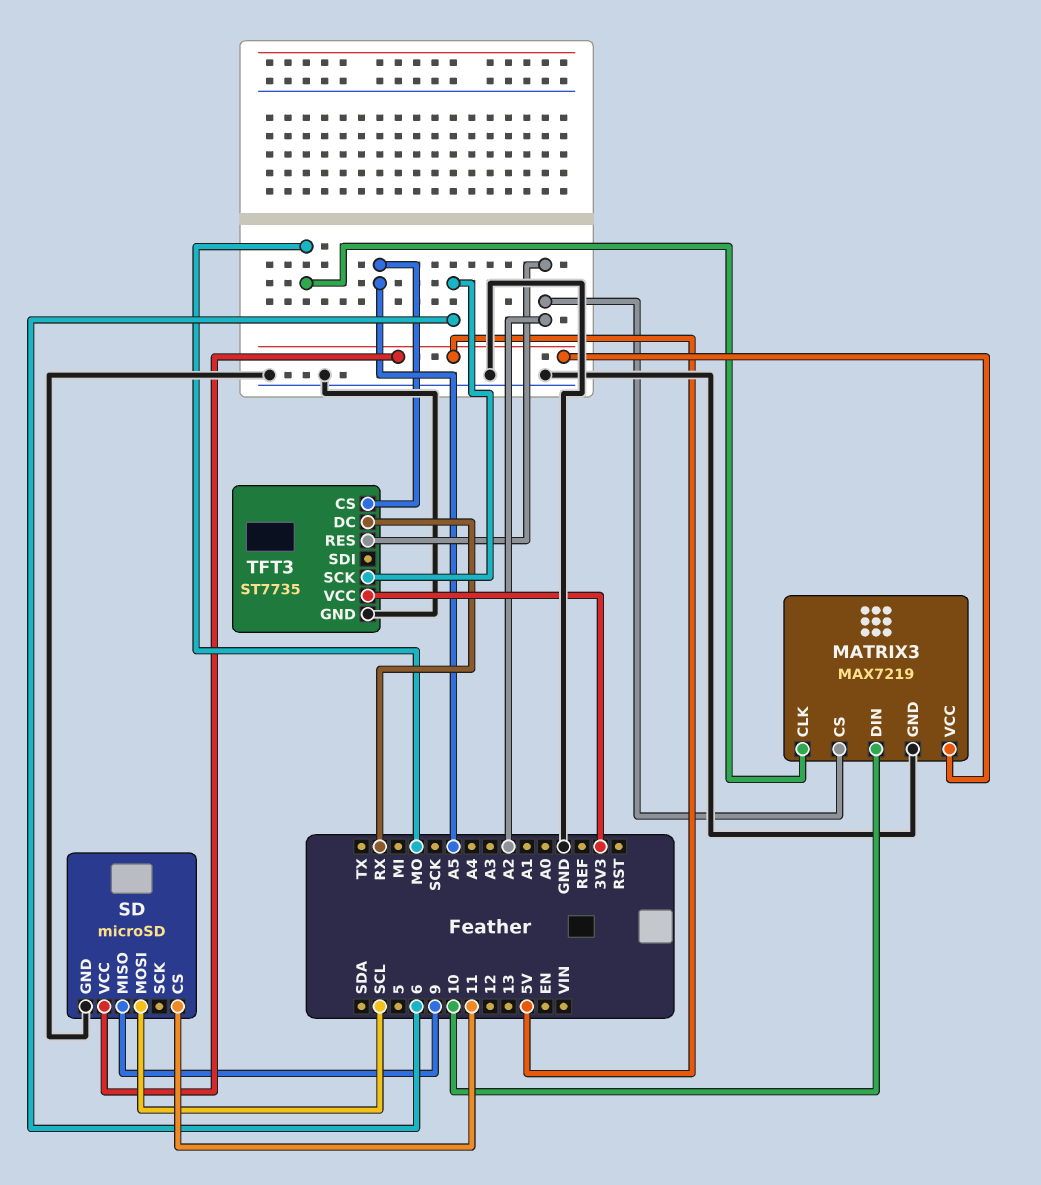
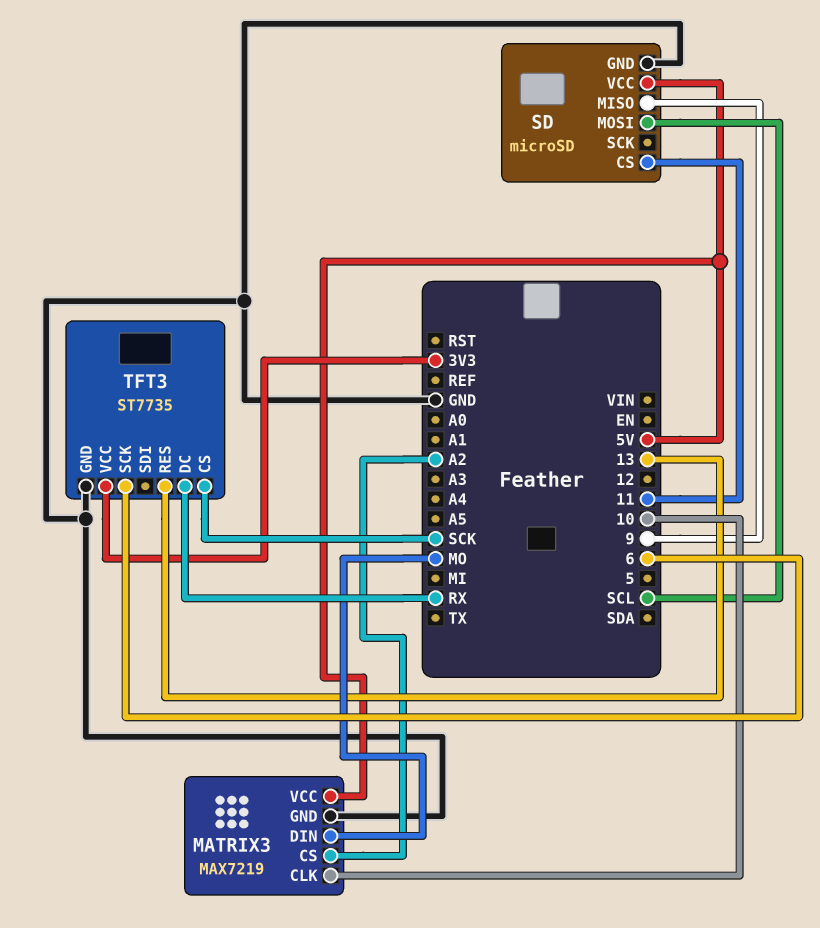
MATRIX3 pin CLK: MO -> 10
MATRIX3 pin DIN: 10 -> MO
TFT3 pin CS: A5 -> SCK
TFT3 pin RES: A2 -> 13

